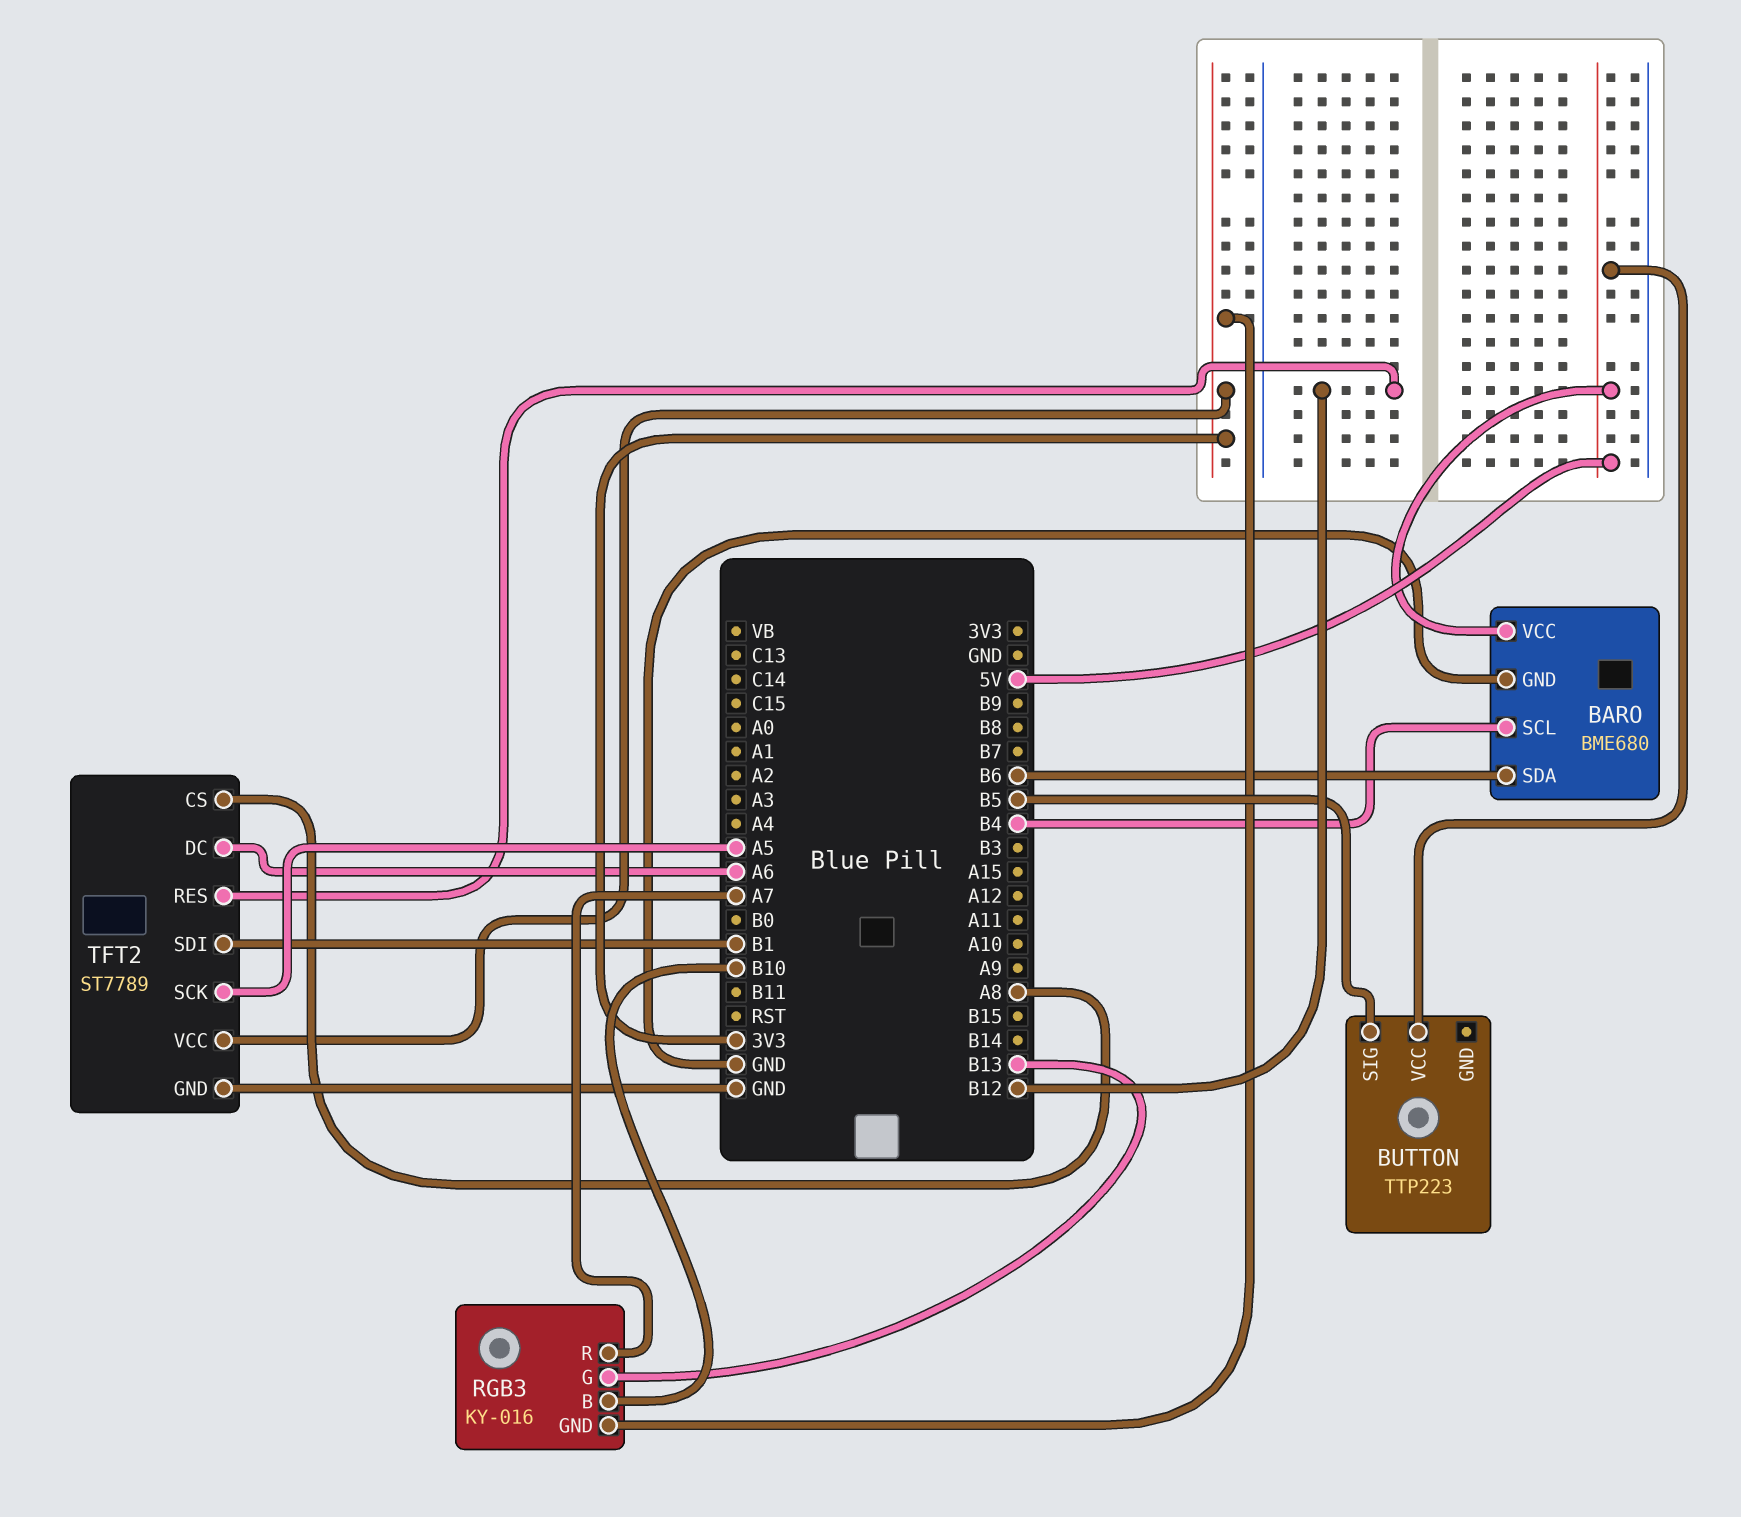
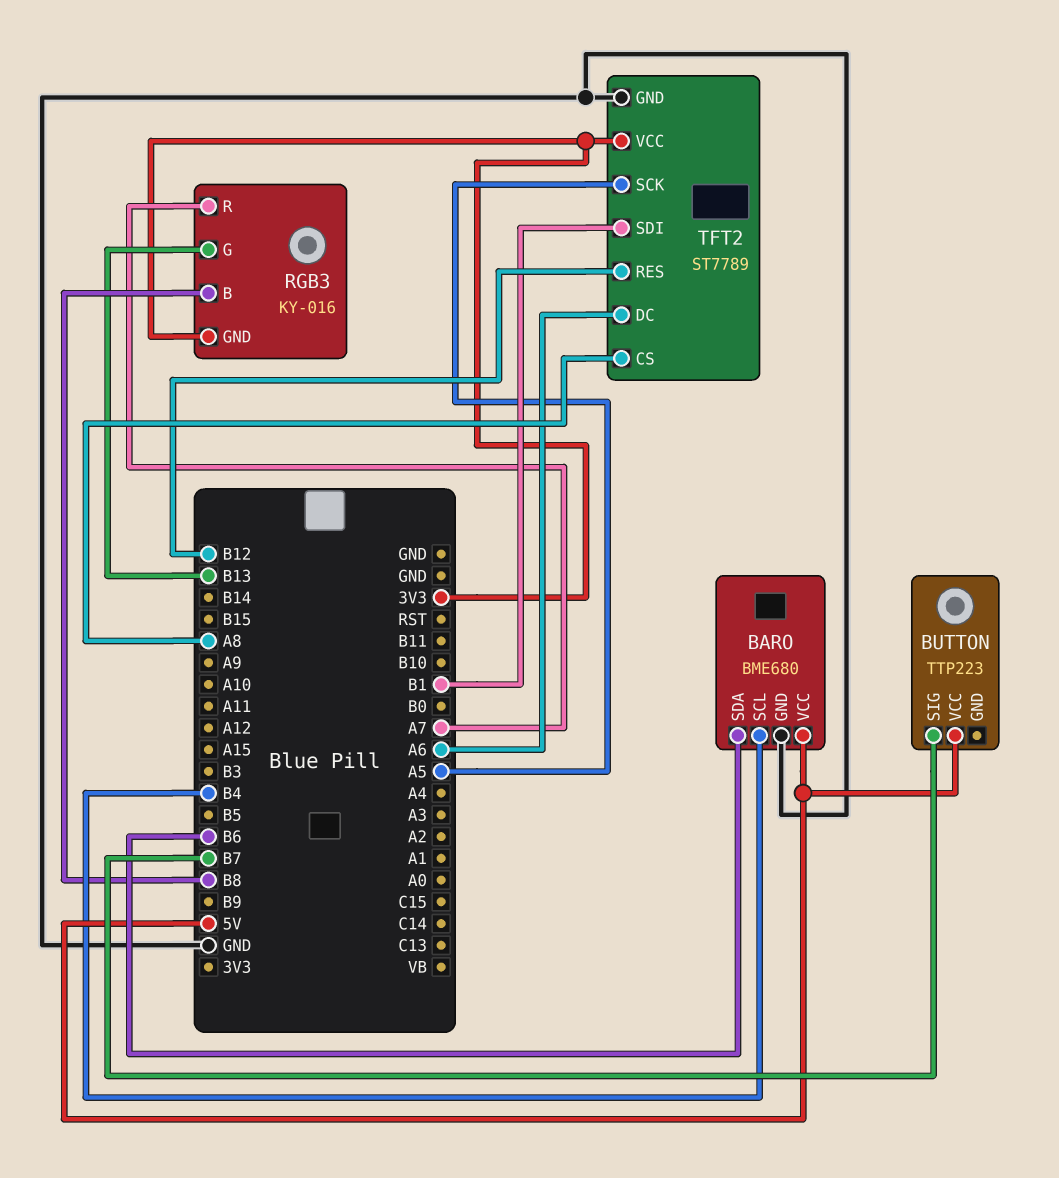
BUTTON pin SIG: B5 -> B7
RGB3 pin B: B10 -> B8

